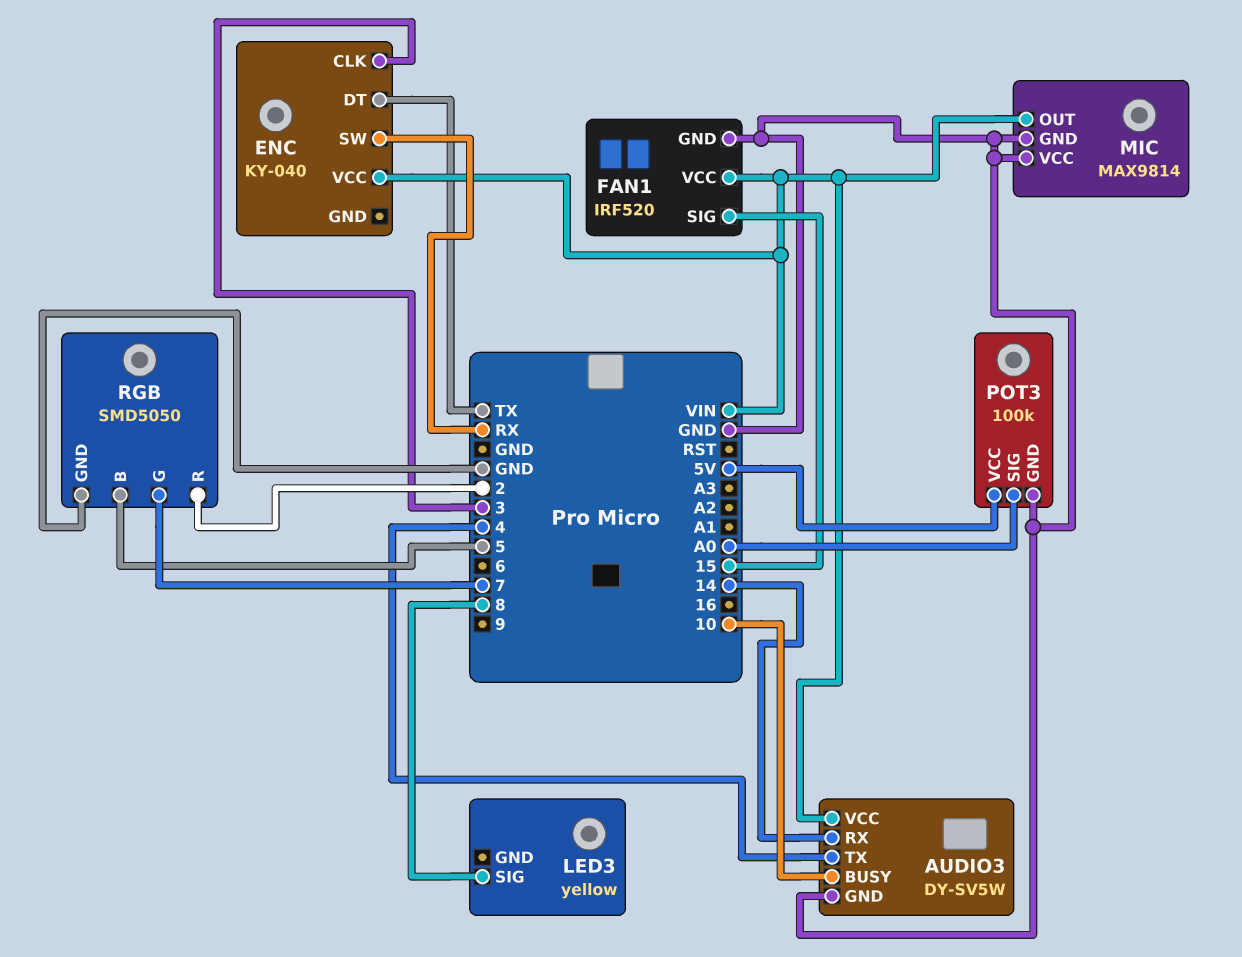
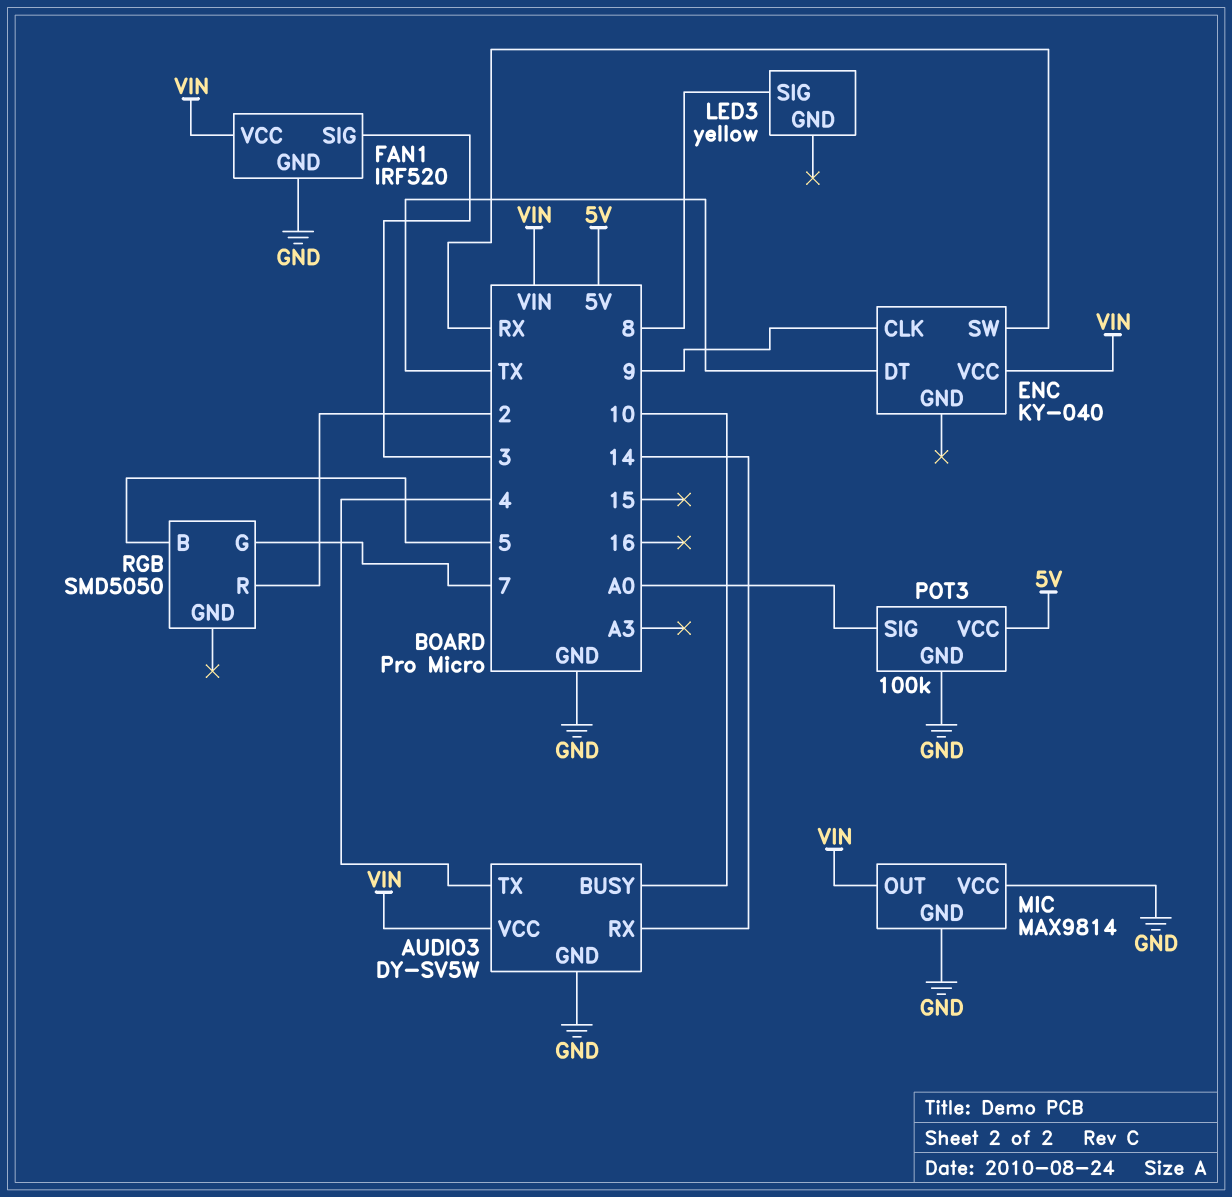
ENC pin CLK: 3 -> 9
FAN1 pin SIG: 15 -> 3
RGB pin GND: GND -> none

